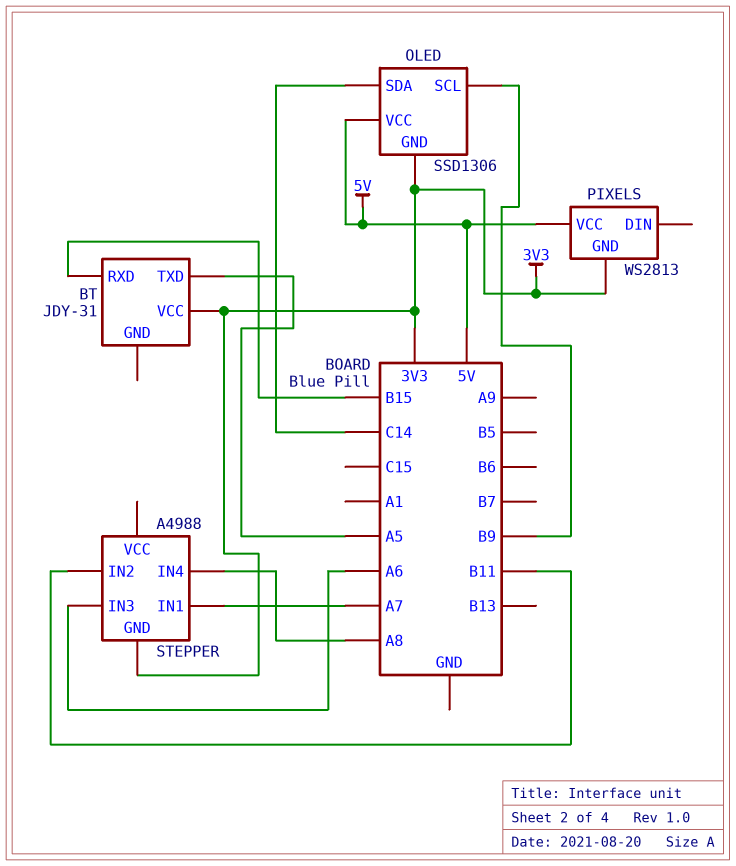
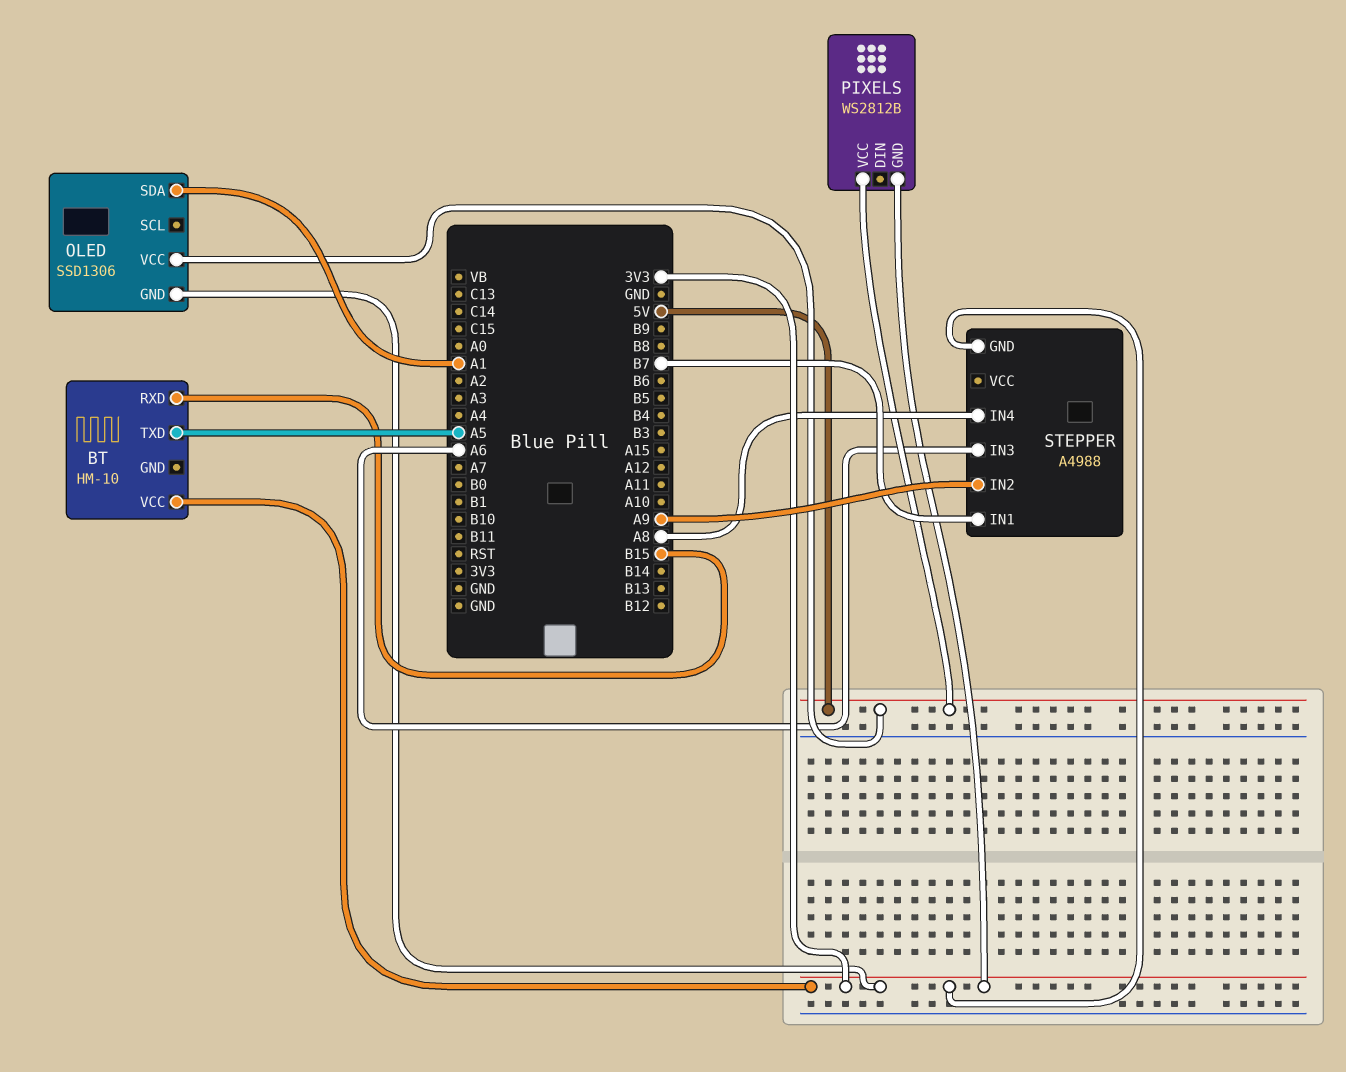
BT: JDY-31 -> HM-10
OLED pin SCL: B9 -> none
OLED pin SDA: C14 -> A1
PIXELS: WS2813 -> WS2812B
STEPPER pin IN1: A7 -> B7
STEPPER pin IN2: B11 -> A9

